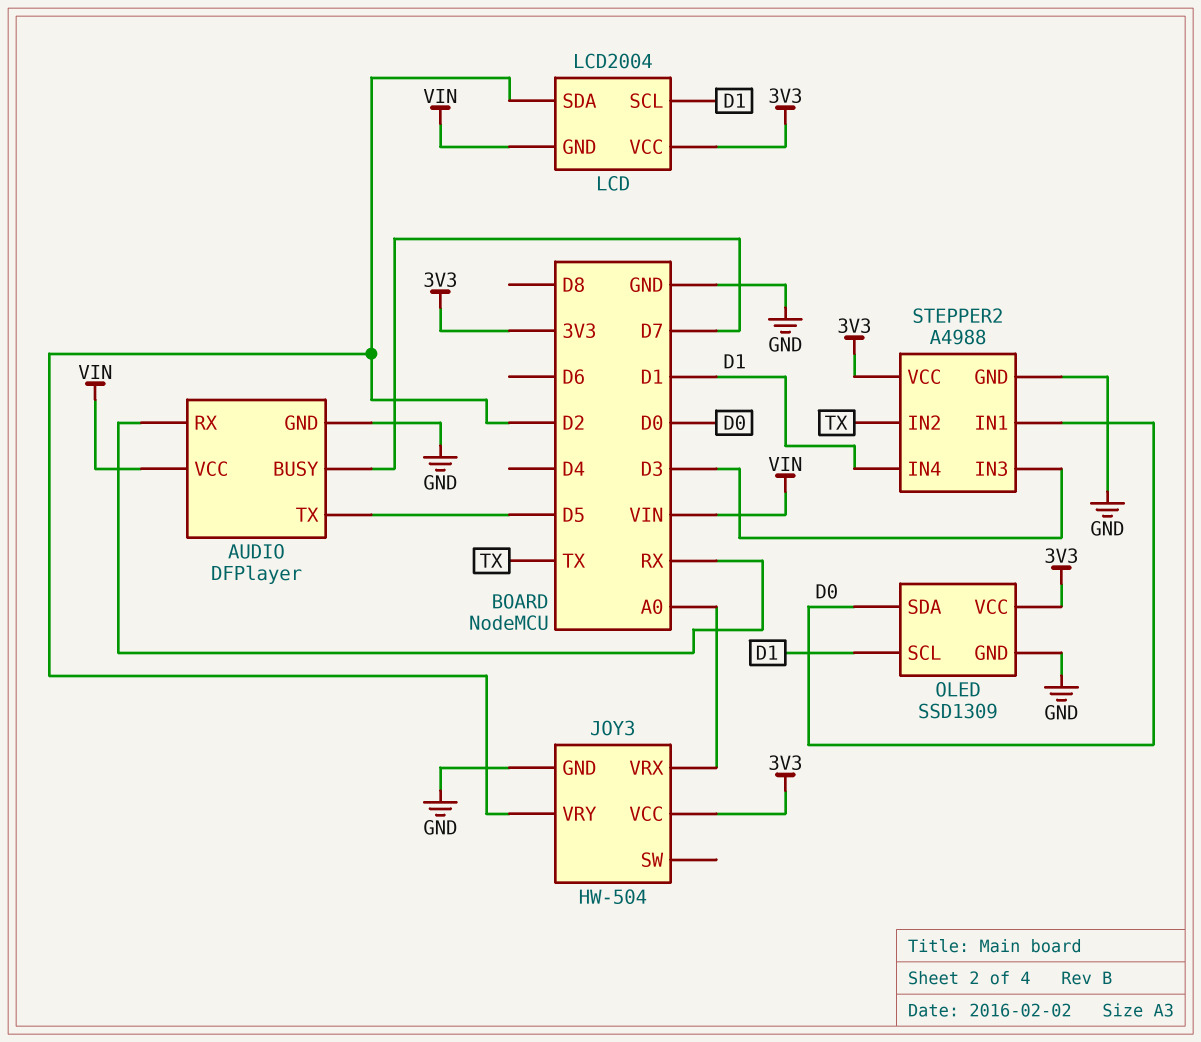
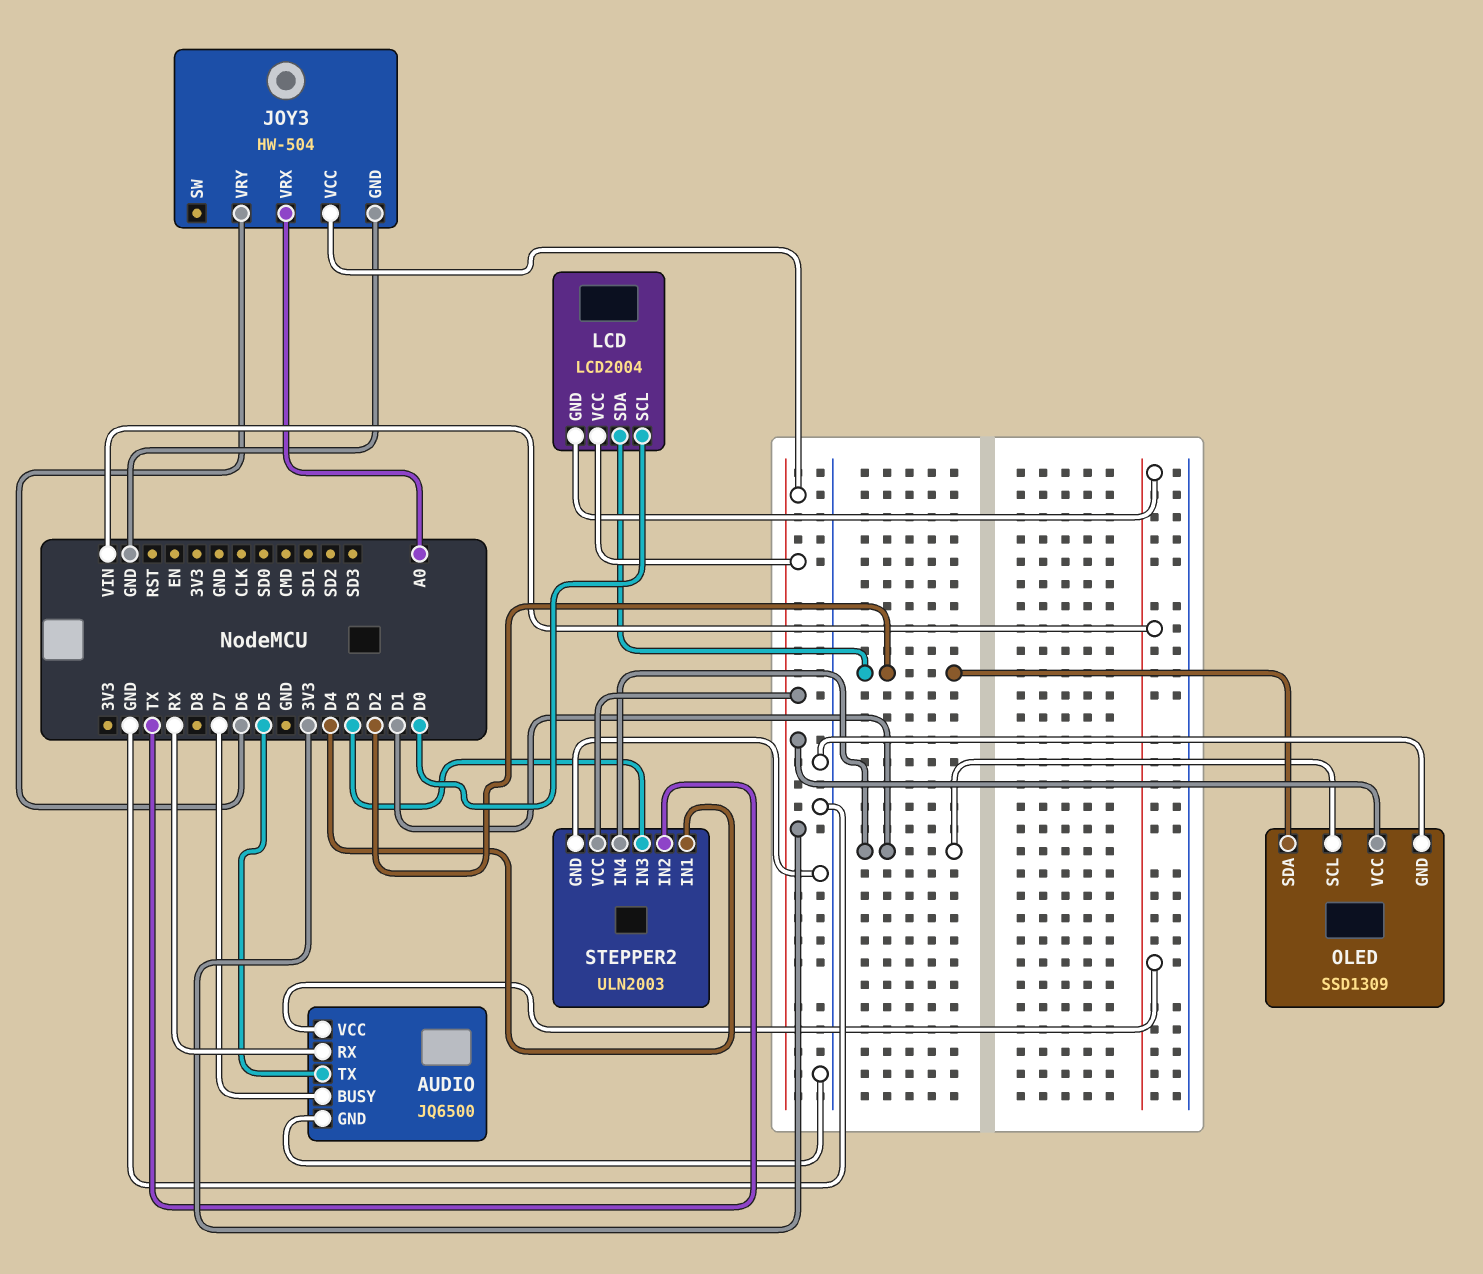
AUDIO: DFPlayer -> JQ6500
JOY3 pin VRY: D2 -> D6
LCD pin SCL: D1 -> D0
OLED pin SDA: D0 -> D2
STEPPER2: A4988 -> ULN2003
STEPPER2 pin IN1: D0 -> D4

